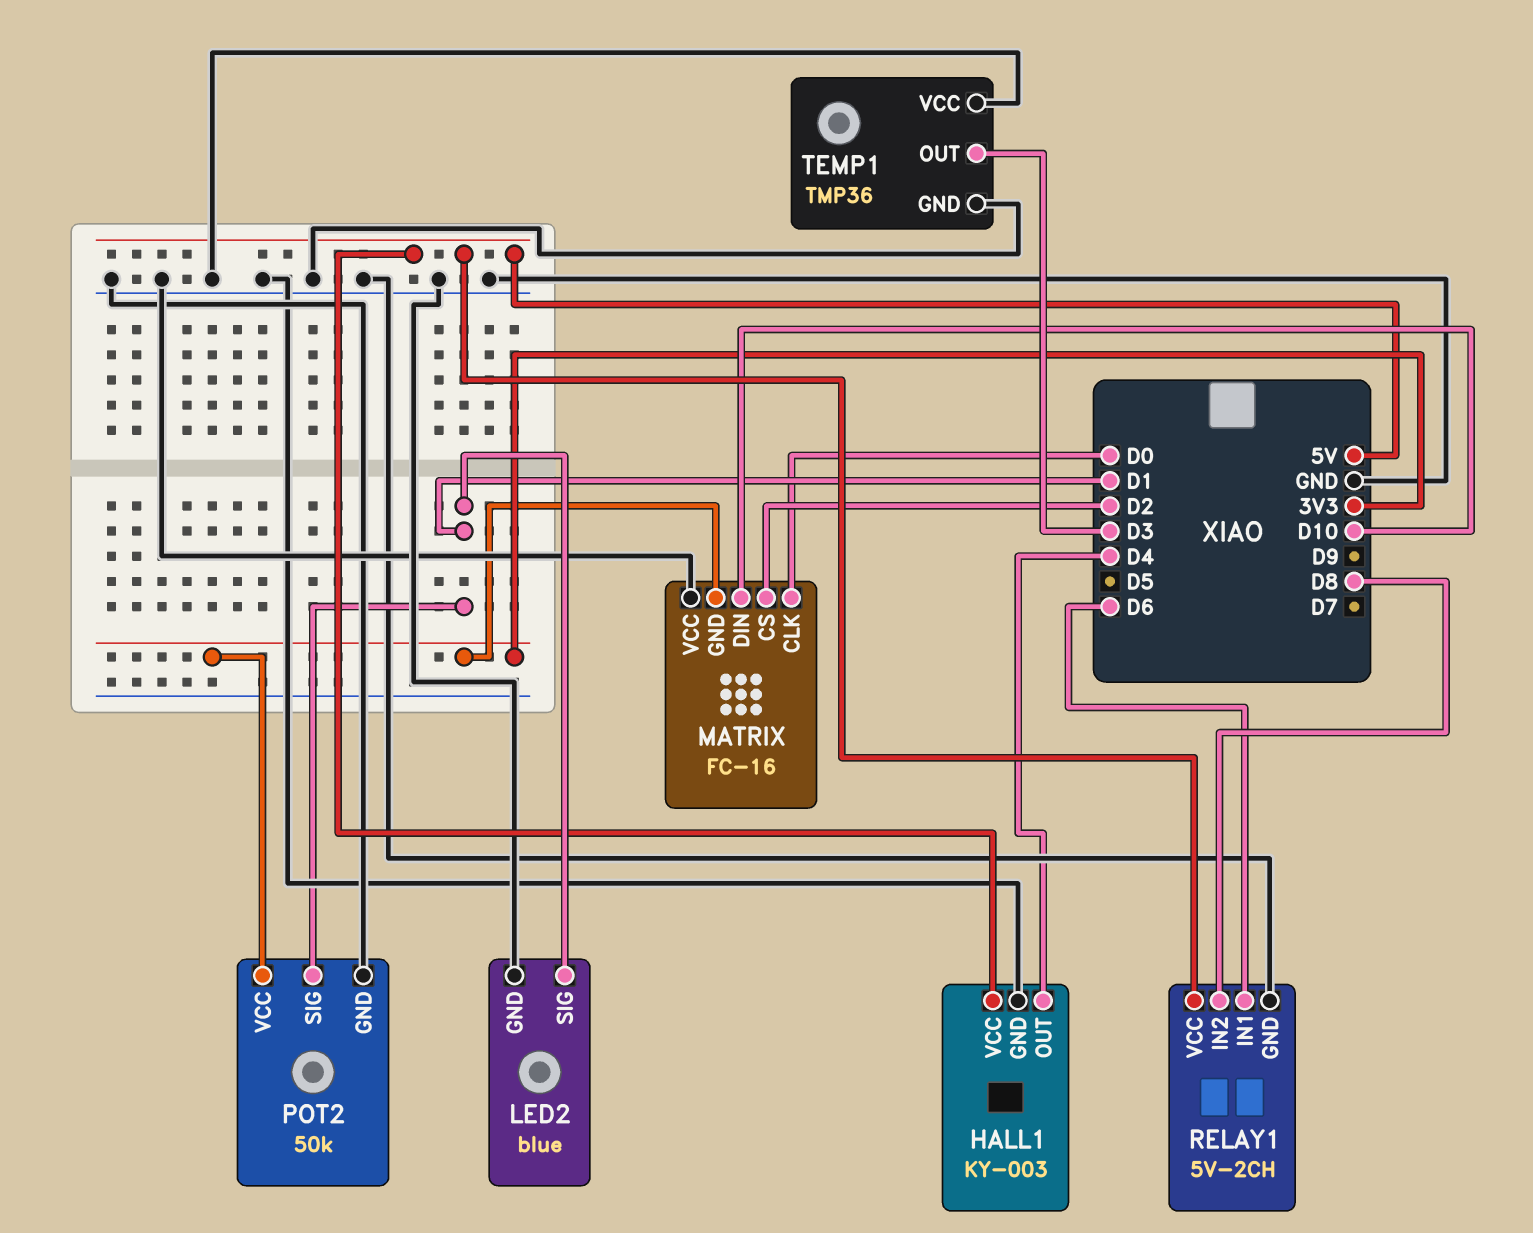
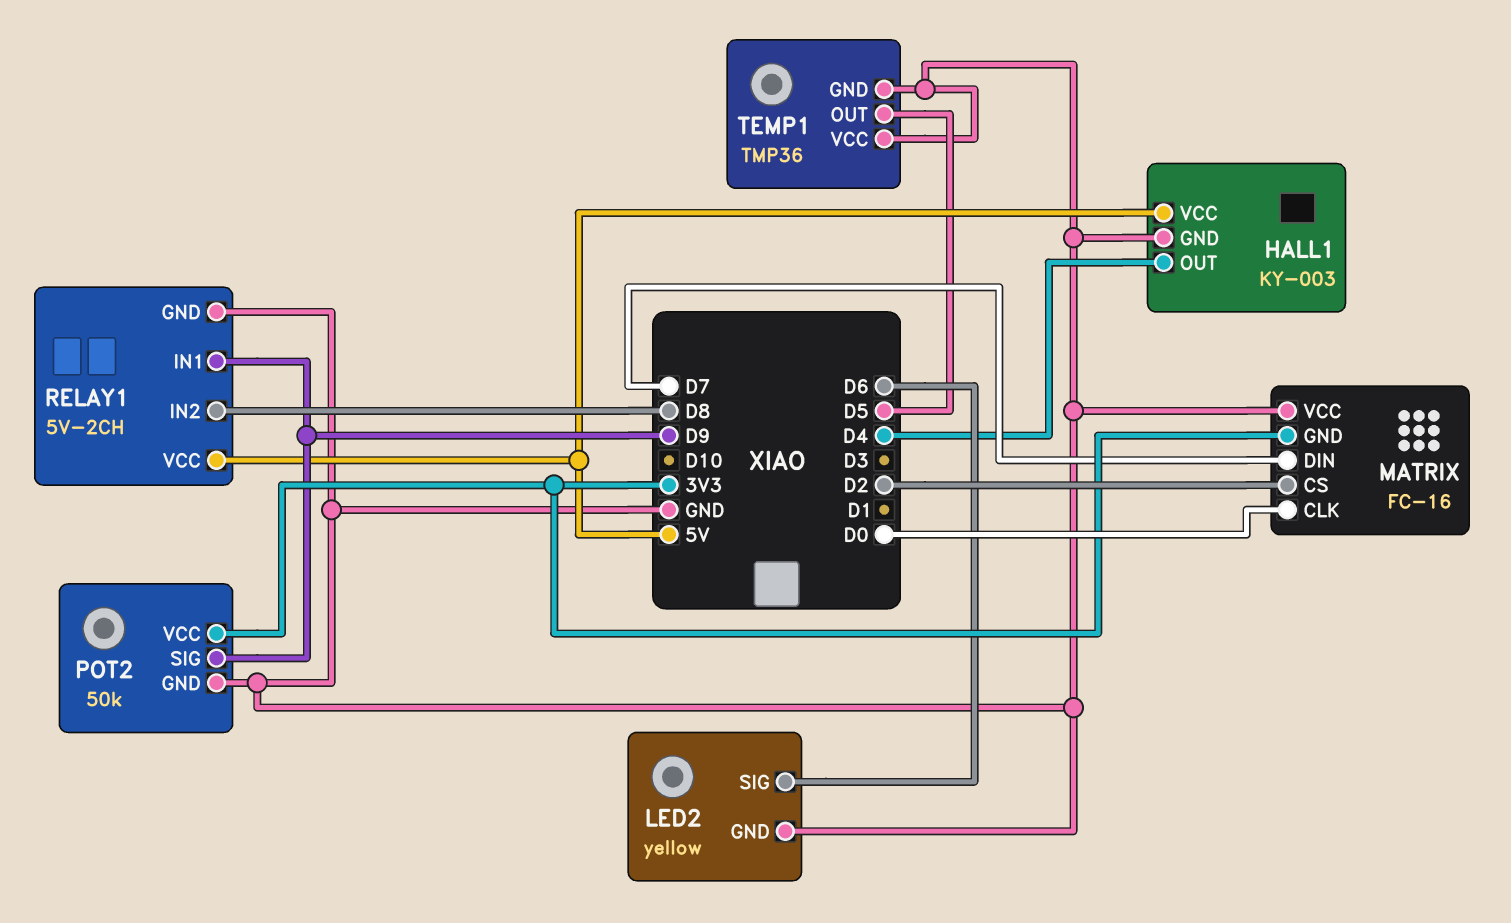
LED2: blue -> yellow
LED2 pin SIG: D1 -> D6
MATRIX pin DIN: D10 -> D7
POT2 pin SIG: D1 -> D9
RELAY1 pin IN1: D6 -> D9
TEMP1 pin OUT: D3 -> D5

